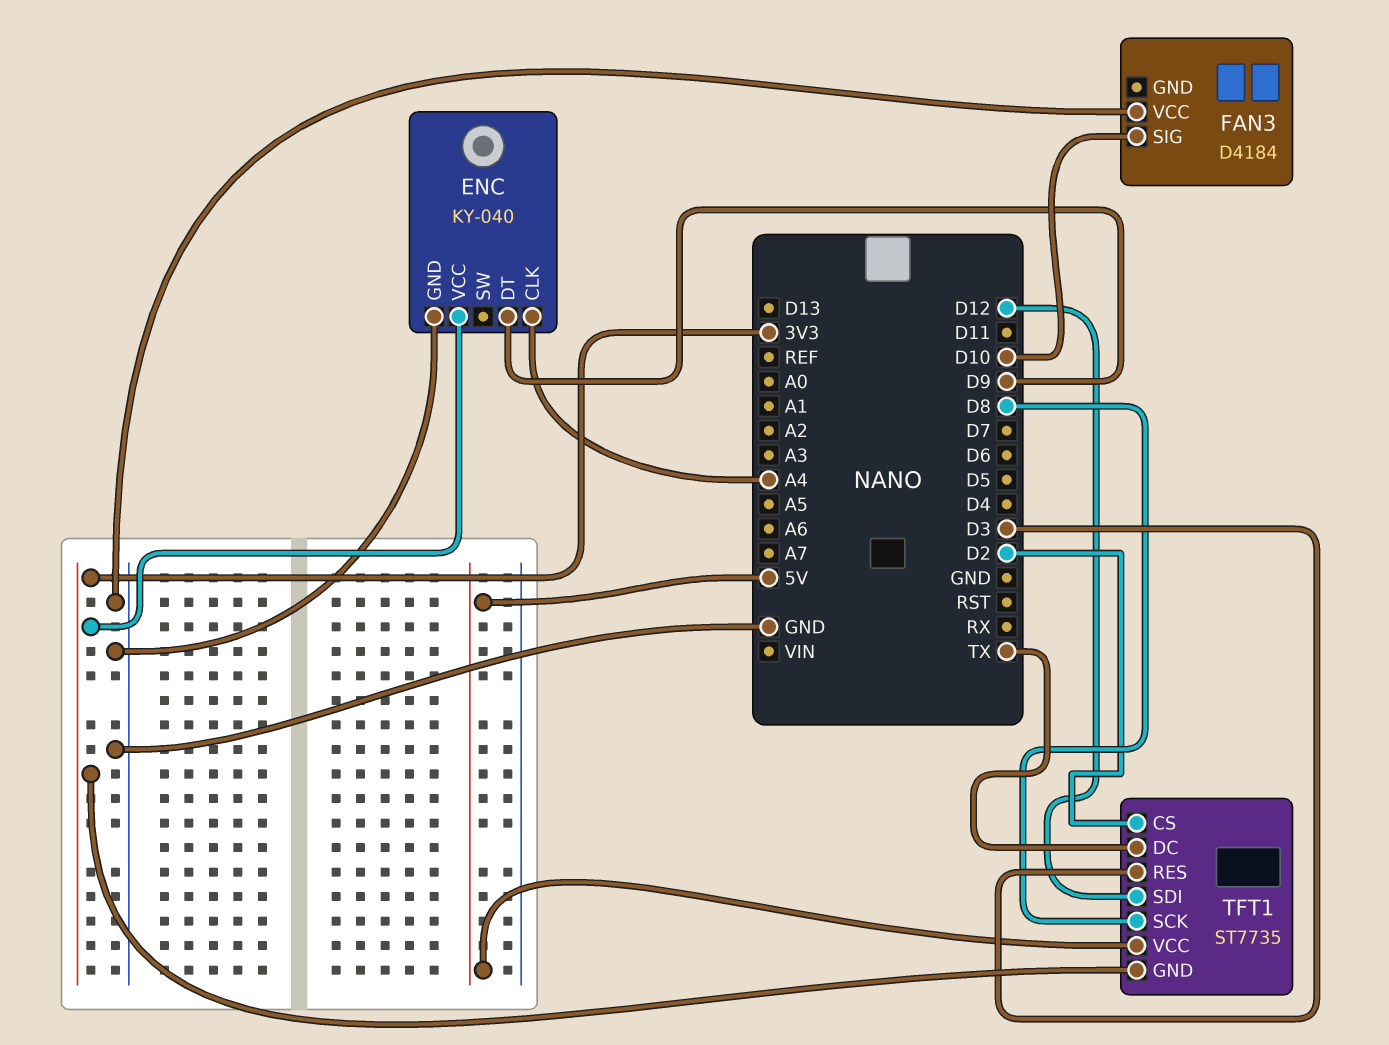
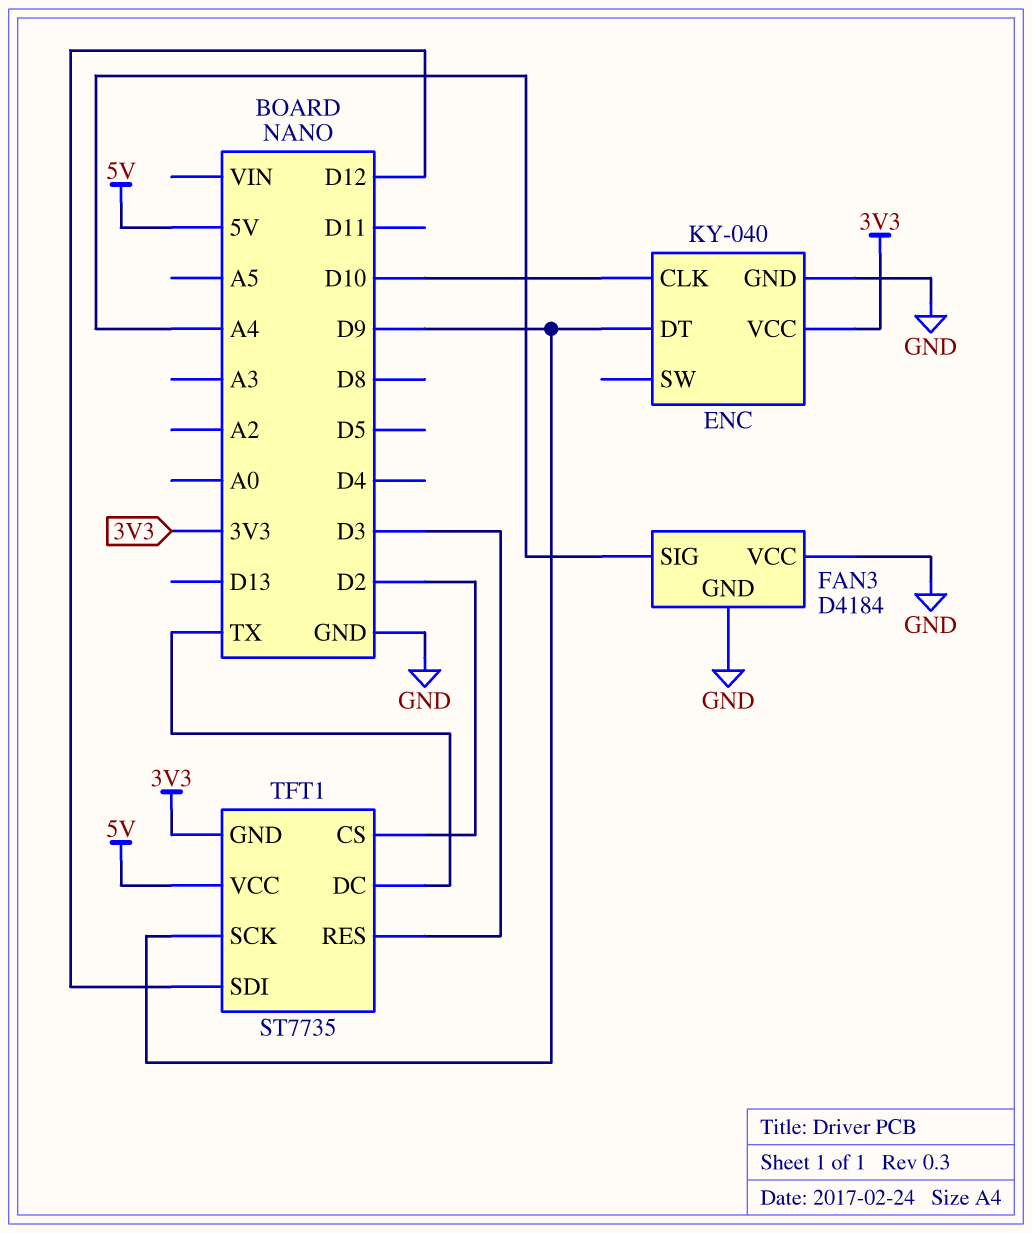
ENC pin CLK: A4 -> D10
FAN3 pin GND: none -> GND
FAN3 pin SIG: D10 -> A4
TFT1 pin SCK: D8 -> D9

